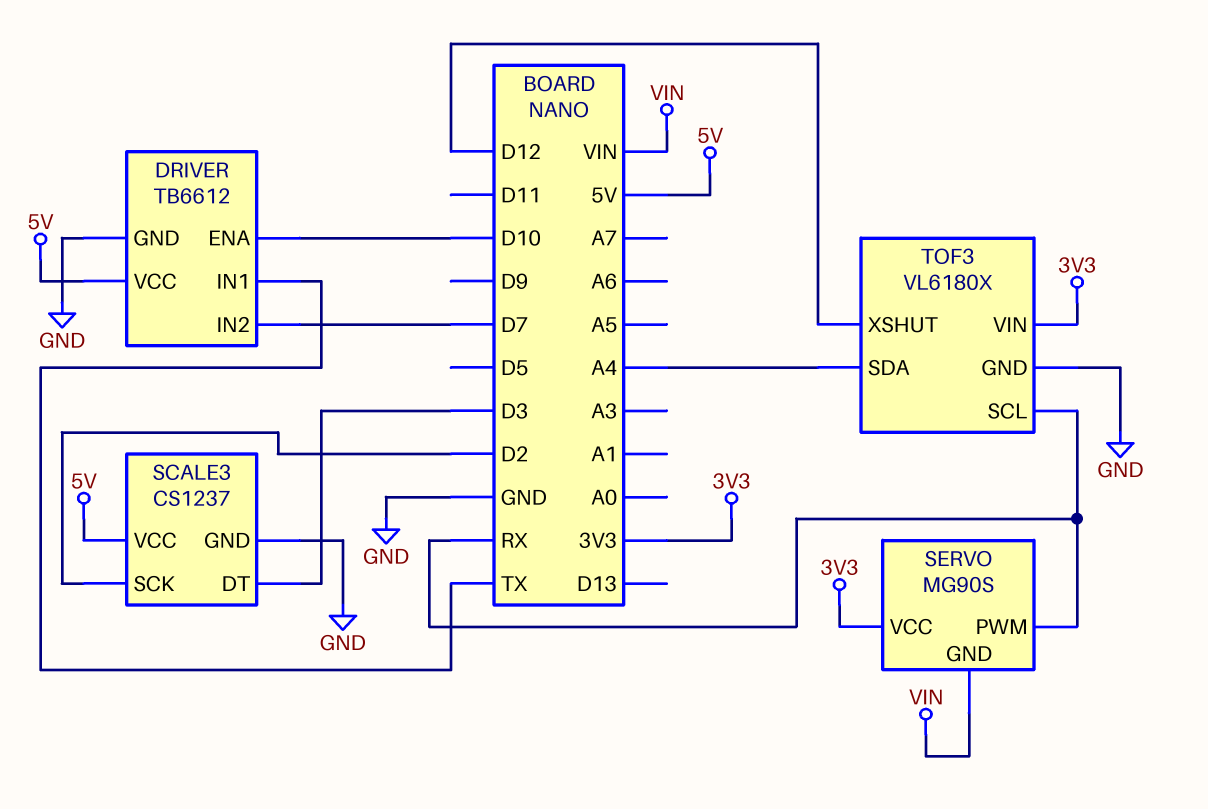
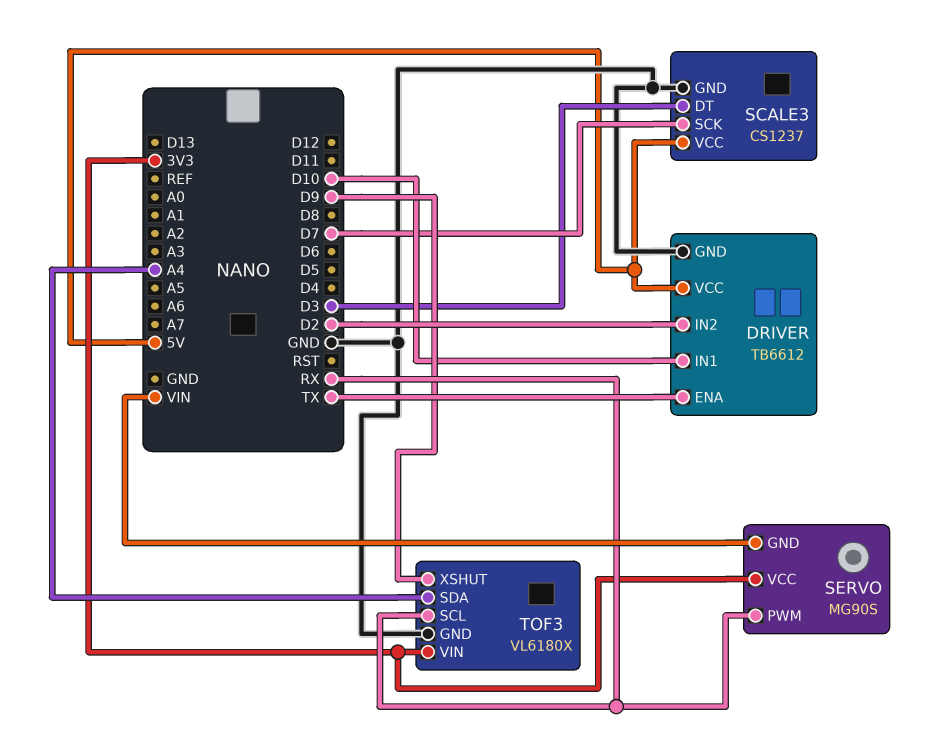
DRIVER pin ENA: D10 -> TX
DRIVER pin IN1: TX -> D10
DRIVER pin IN2: D7 -> D2
SCALE3 pin SCK: D2 -> D7
TOF3 pin XSHUT: D12 -> D9

